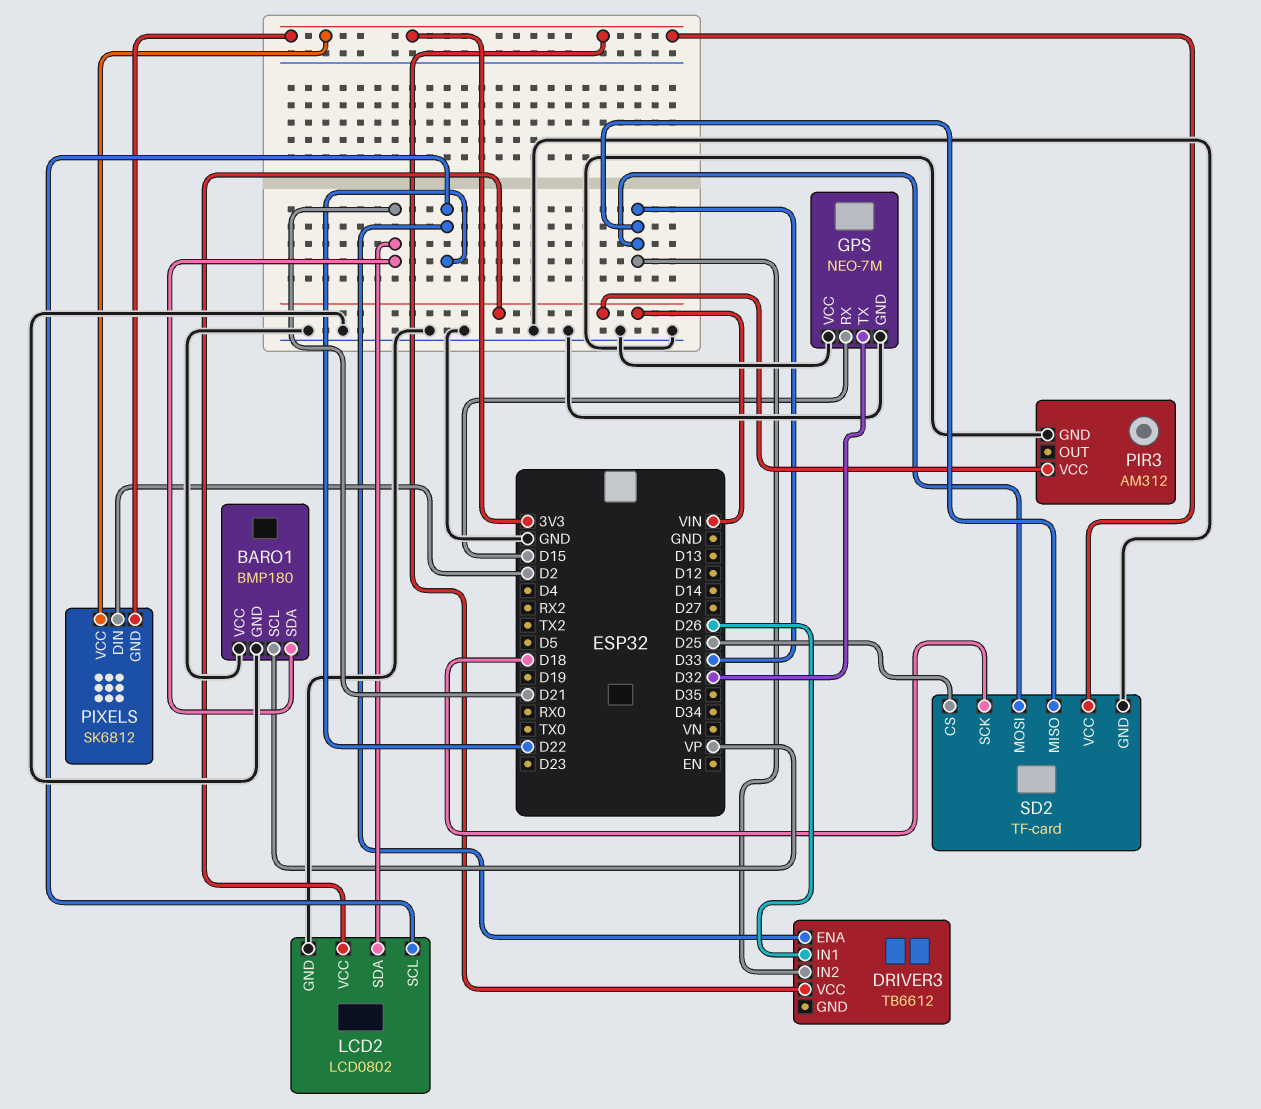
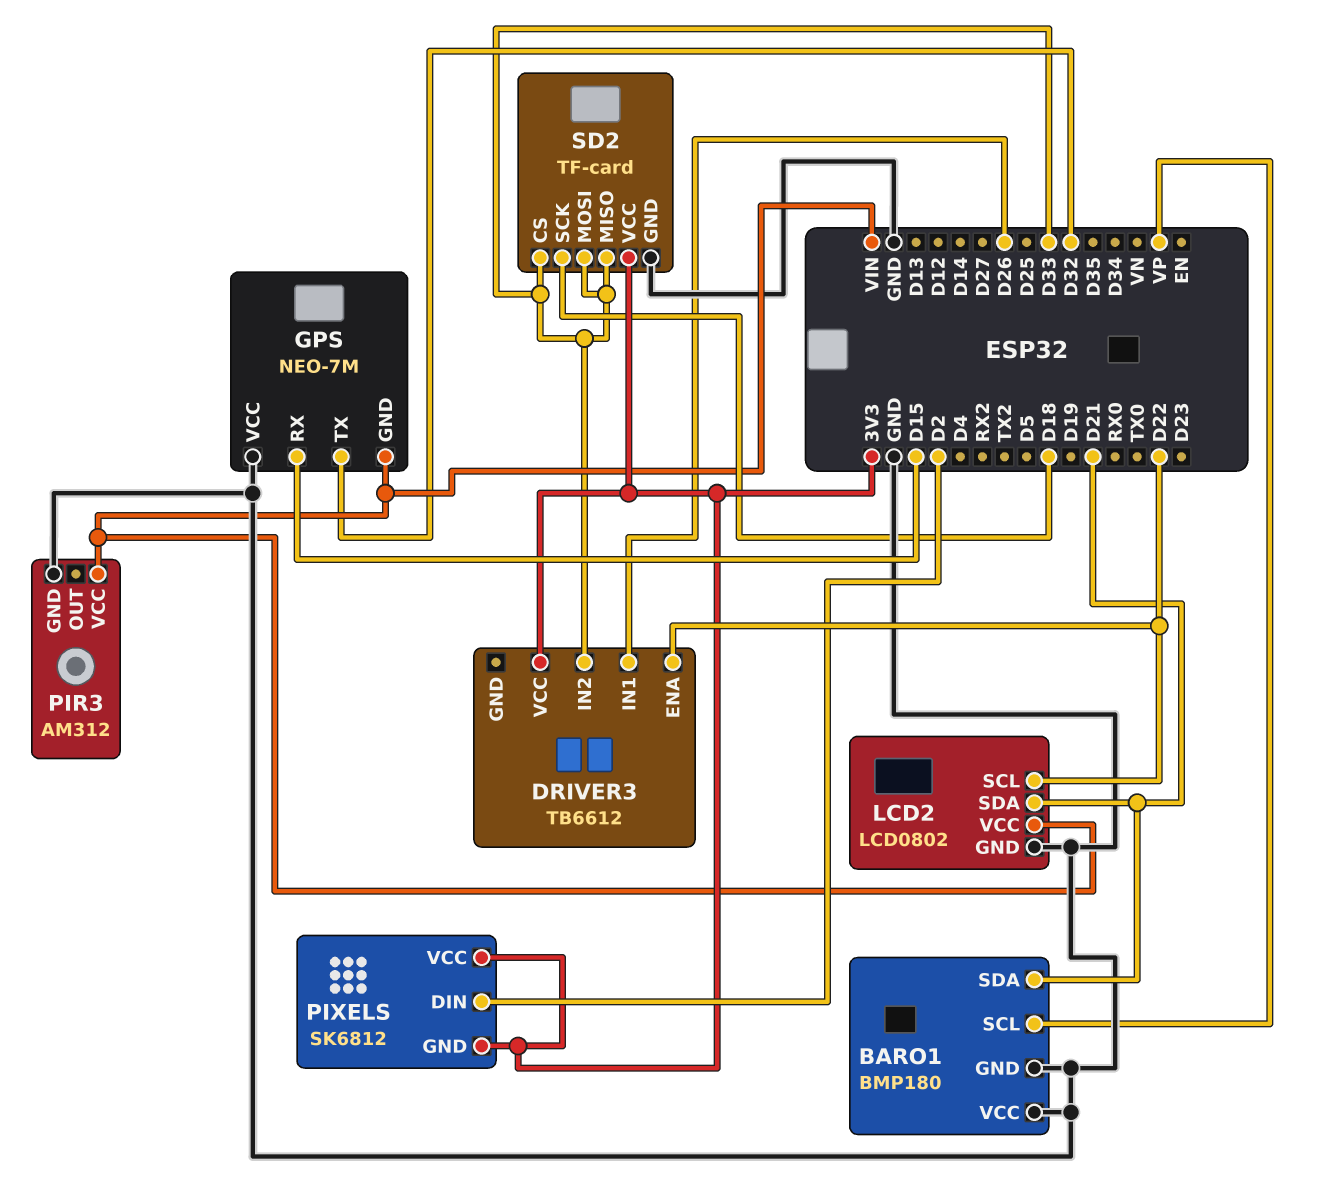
GPS pin GND: GND -> VIN
SD2 pin CS: D25 -> D33

